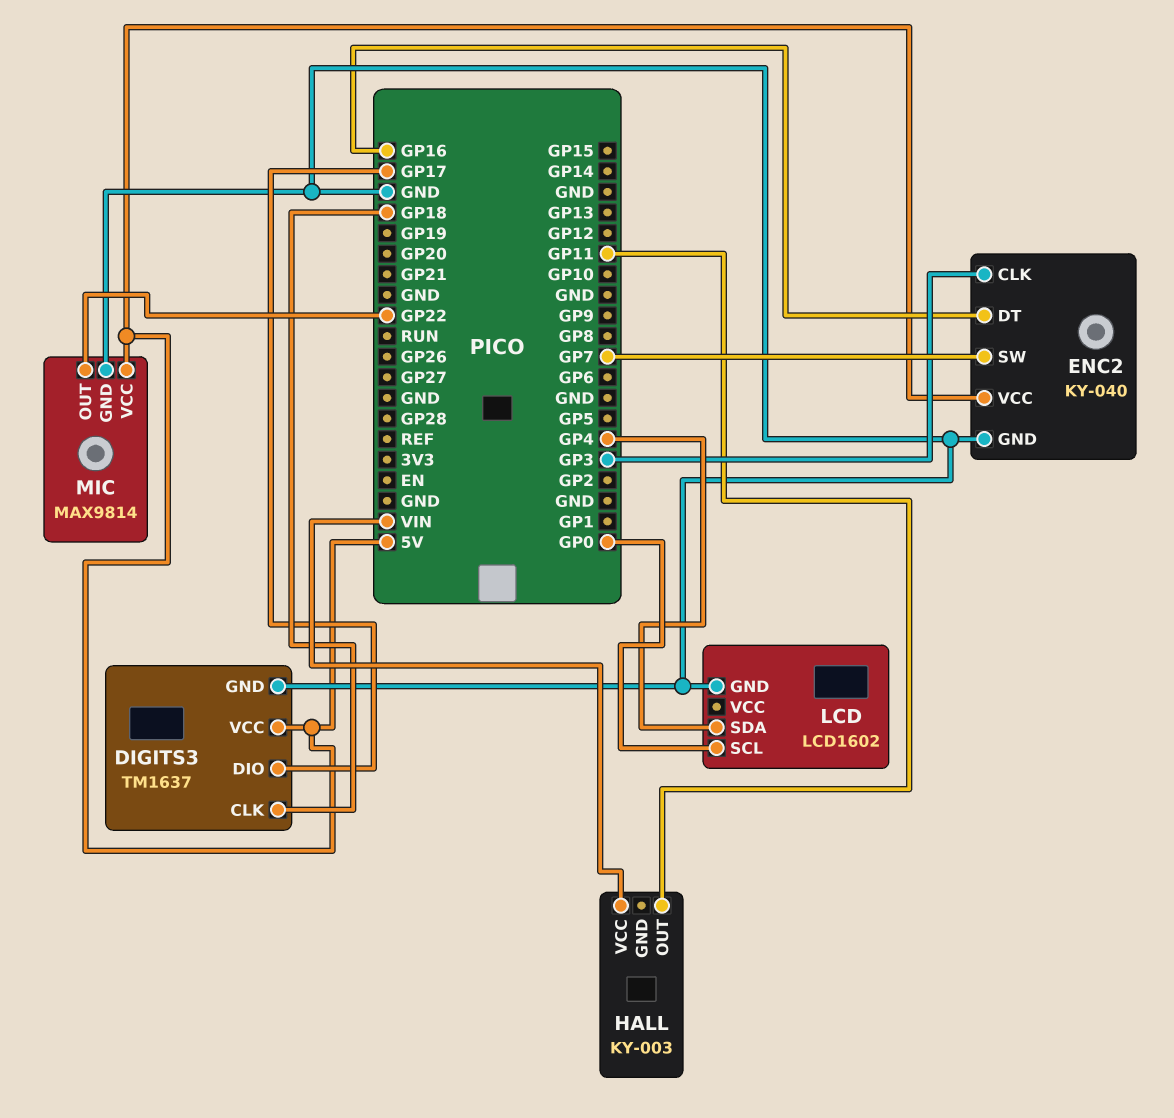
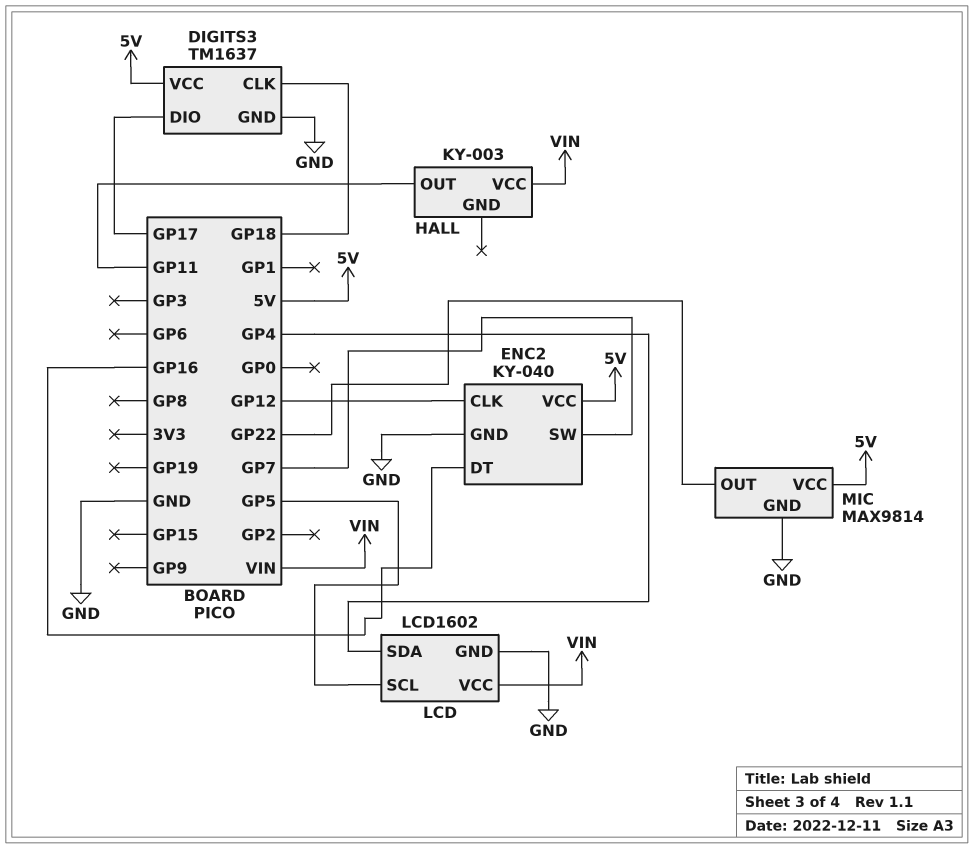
ENC2 pin CLK: GP3 -> GP12
LCD pin SCL: GP0 -> GP5
LCD pin VCC: none -> VIN

